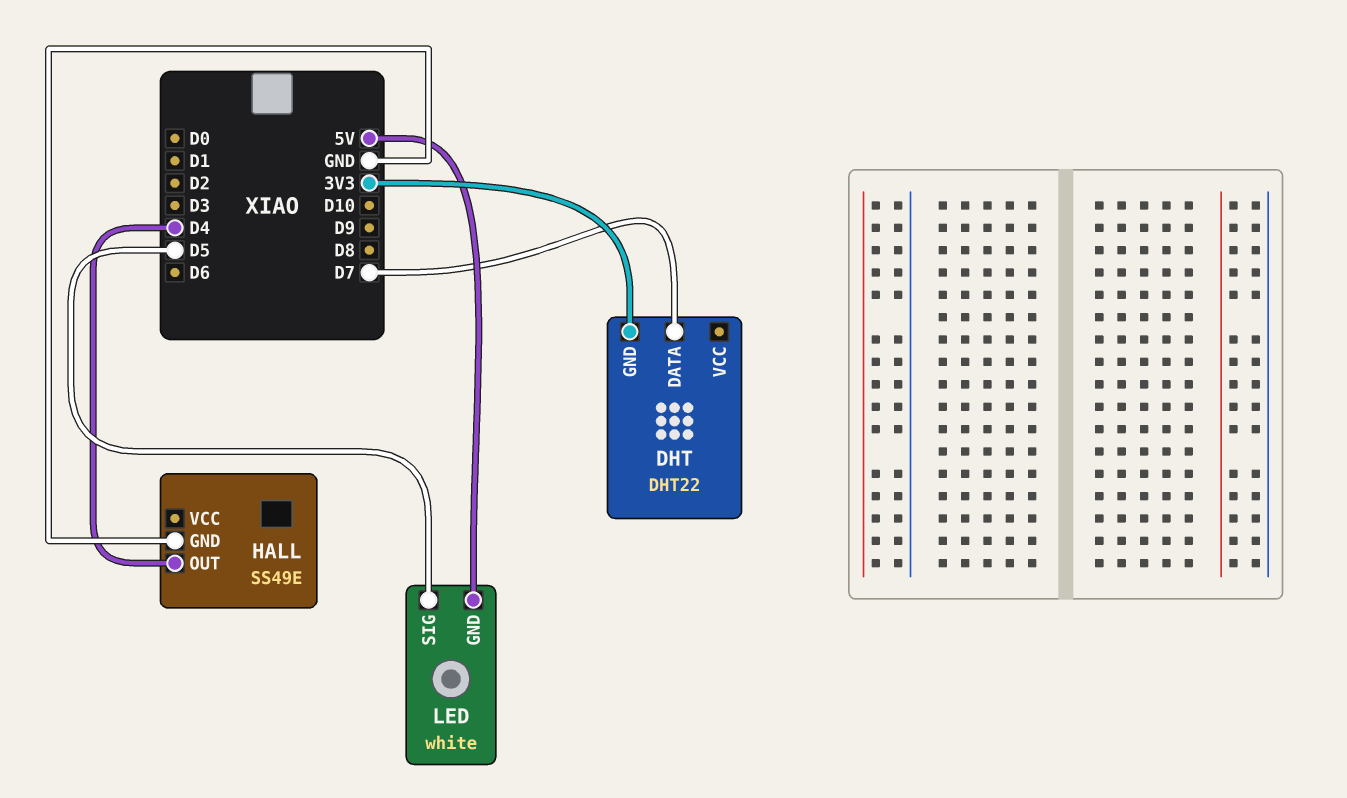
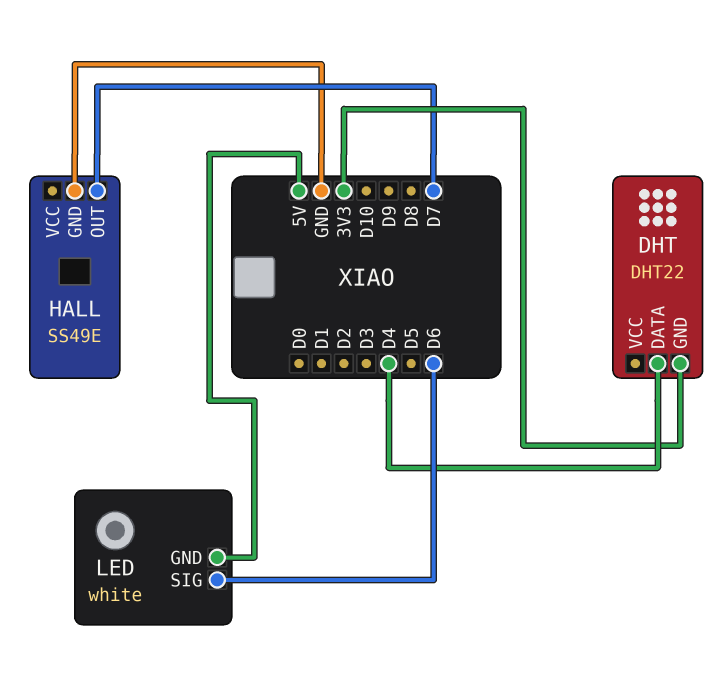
DHT pin DATA: D7 -> D4
HALL pin OUT: D4 -> D7
LED pin SIG: D5 -> D6

